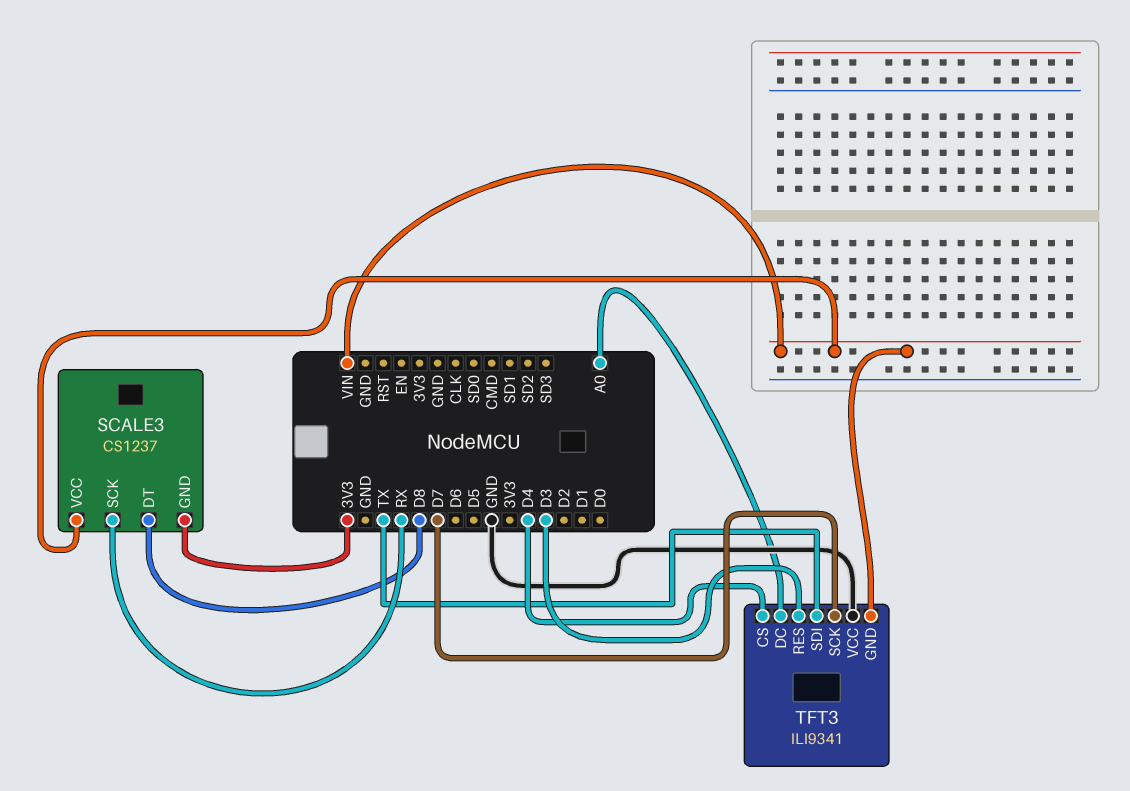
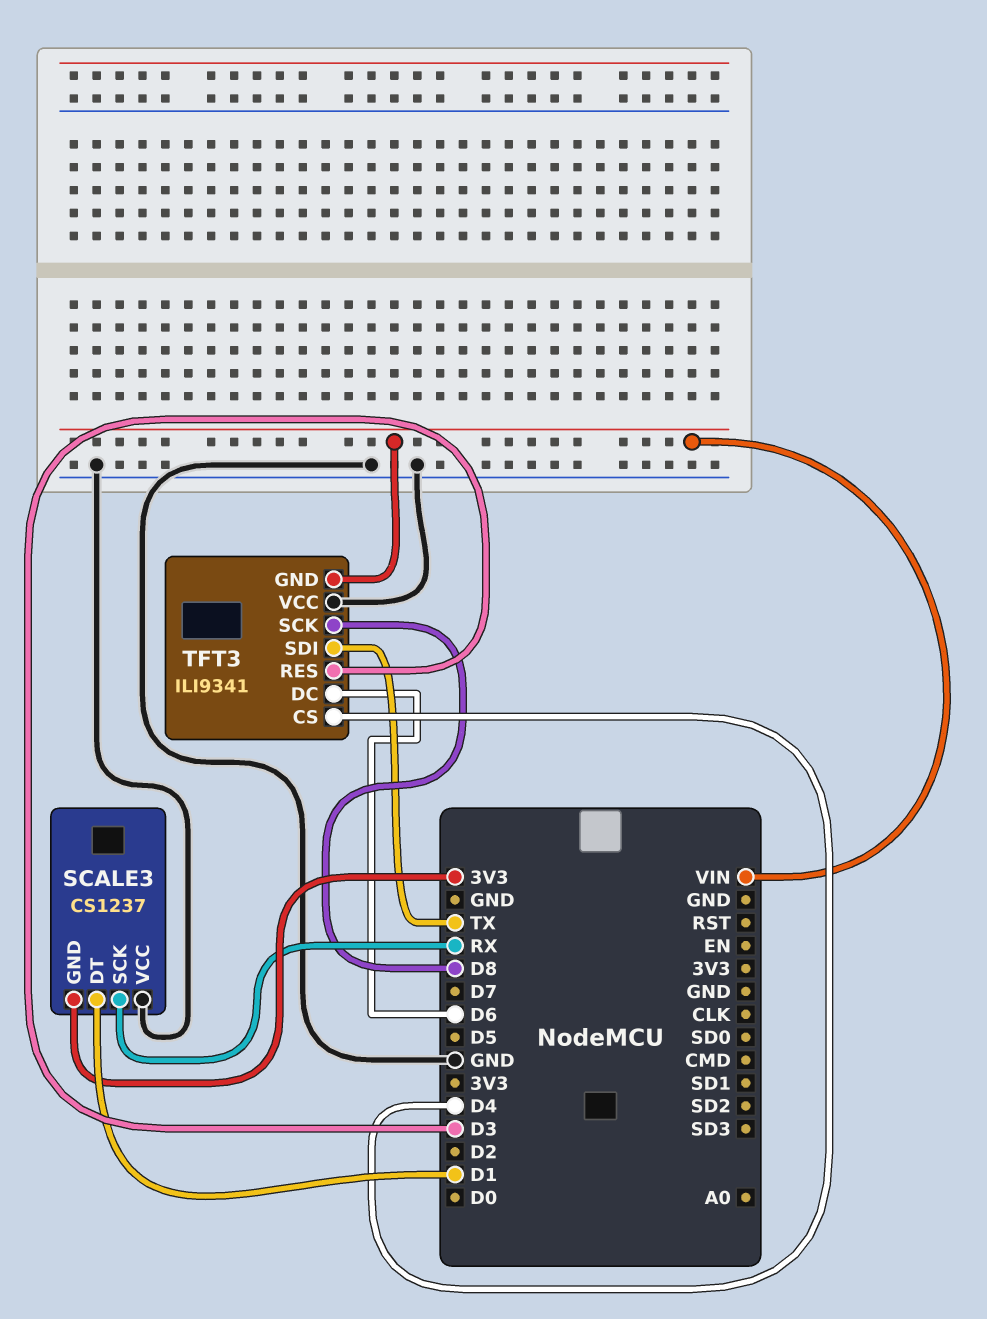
SCALE3 pin DT: D8 -> D1
SCALE3 pin VCC: VIN -> GND
TFT3 pin DC: A0 -> D6
TFT3 pin SCK: D7 -> D8

